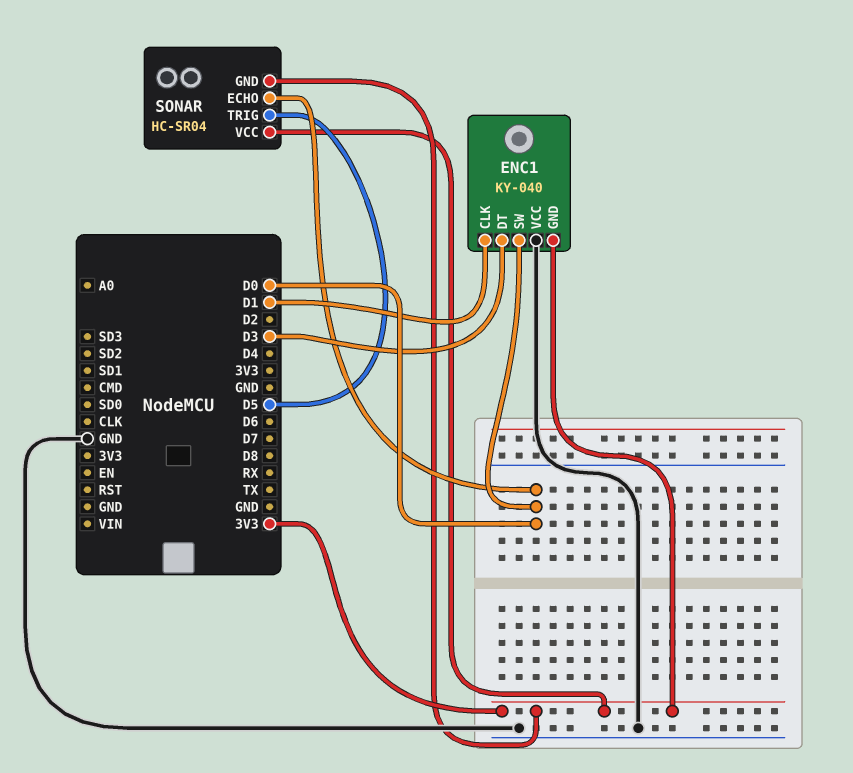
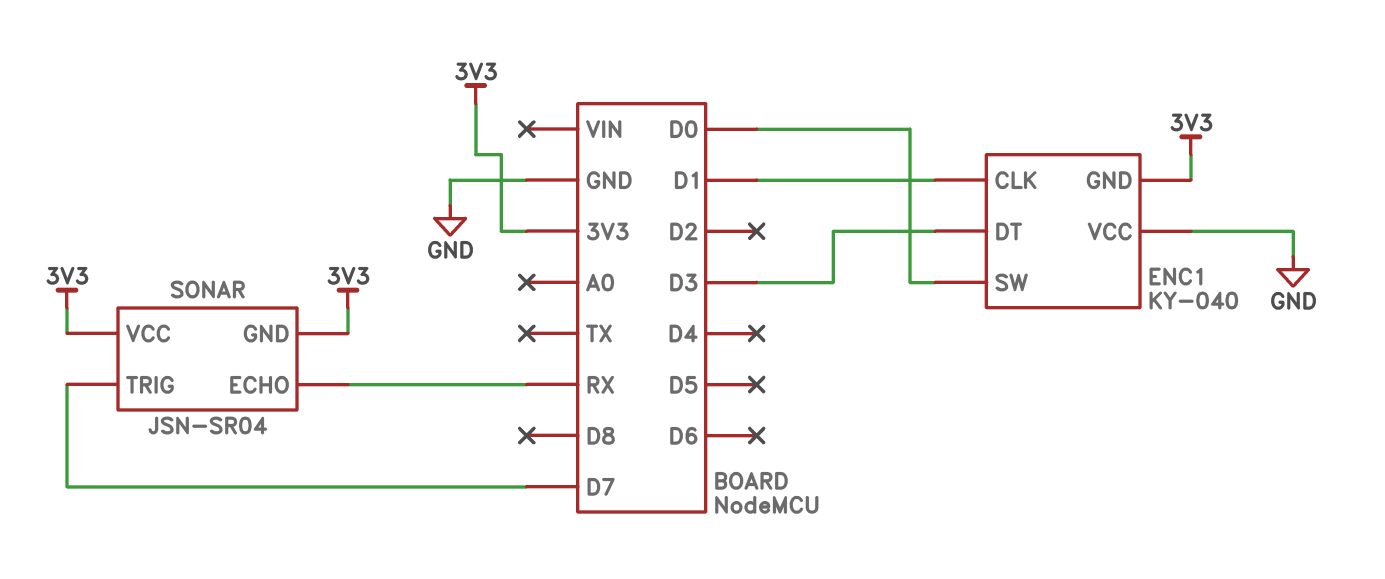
SONAR: HC-SR04 -> JSN-SR04
SONAR pin ECHO: D0 -> RX
SONAR pin TRIG: D5 -> D7

